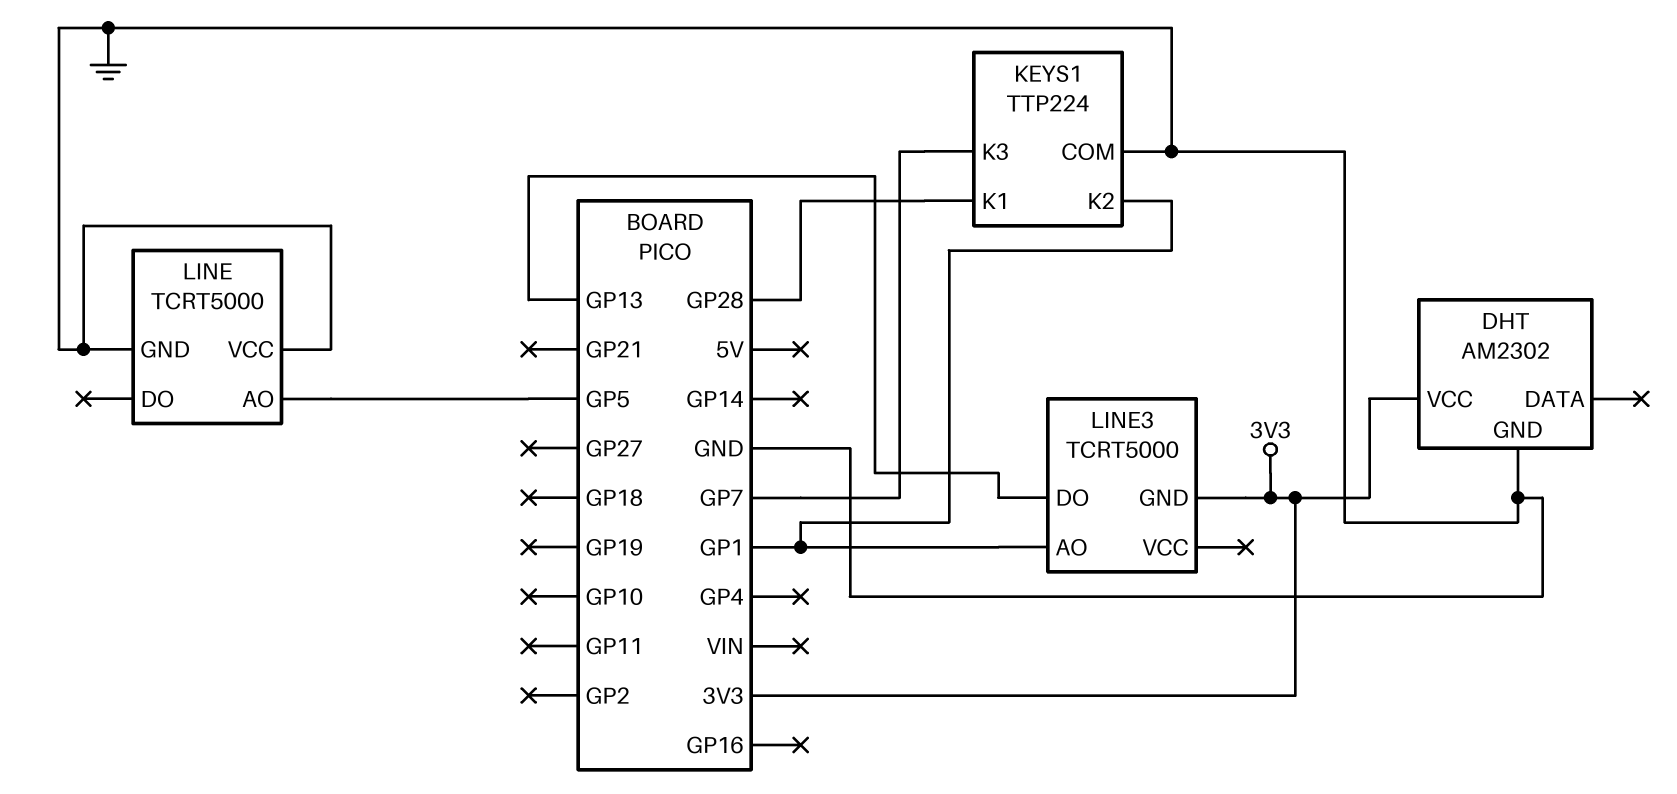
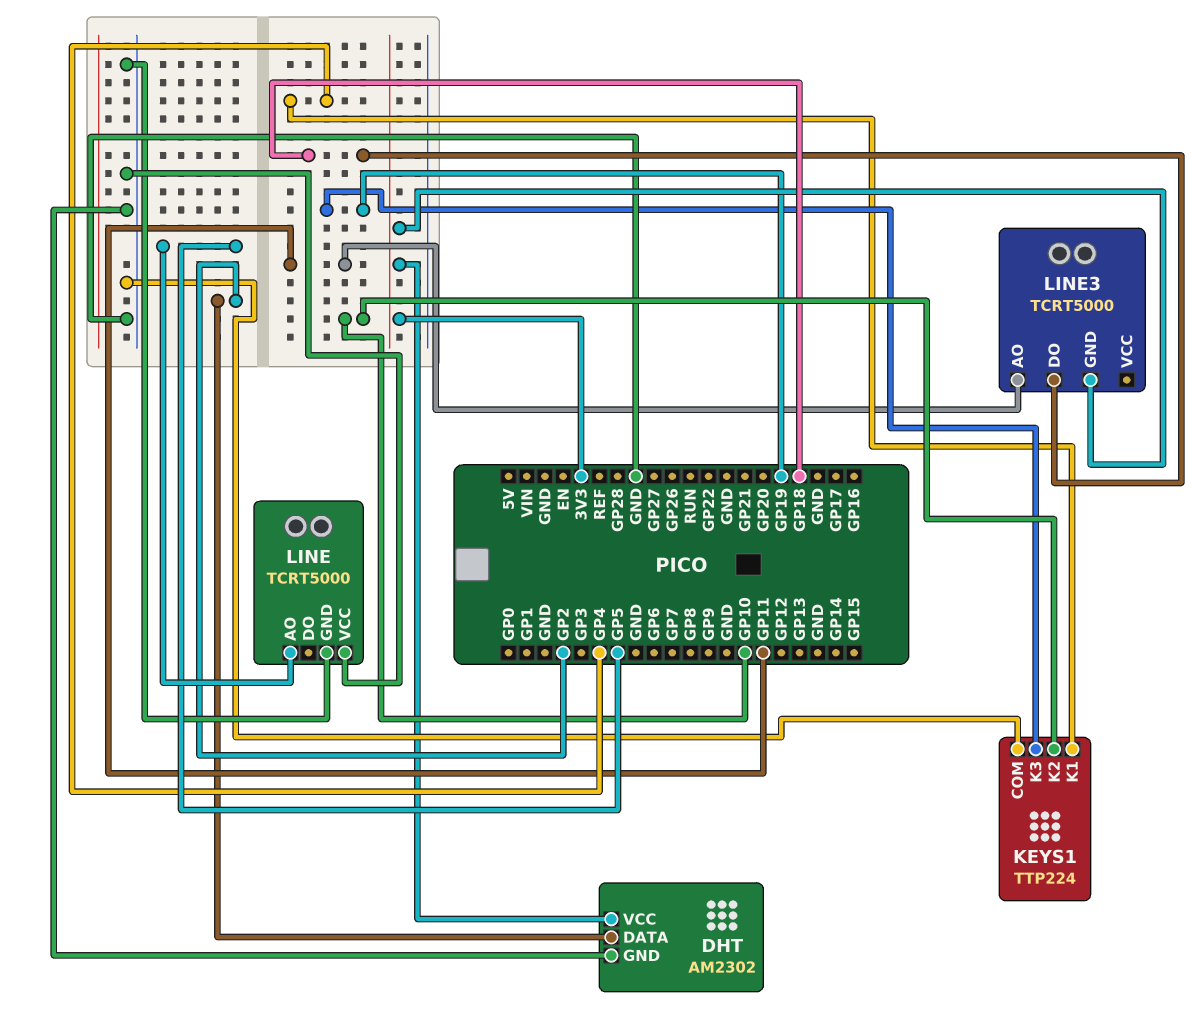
DHT pin DATA: none -> GP2
KEYS1 pin K1: GP28 -> GP4
KEYS1 pin K2: GP1 -> GP10
KEYS1 pin K3: GP7 -> GP19
LINE3 pin AO: GP1 -> GP11
LINE3 pin DO: GP13 -> GP18

